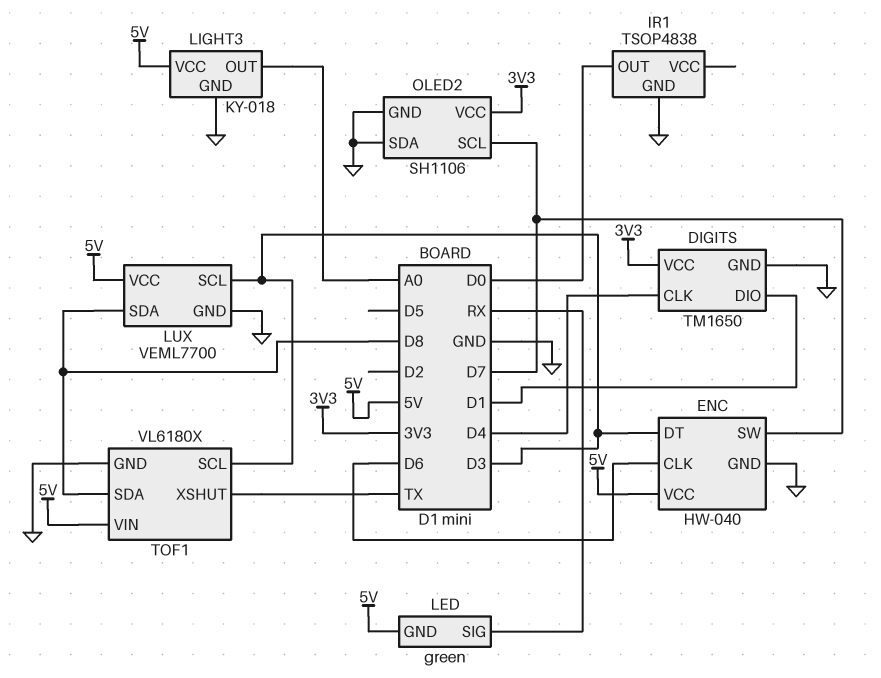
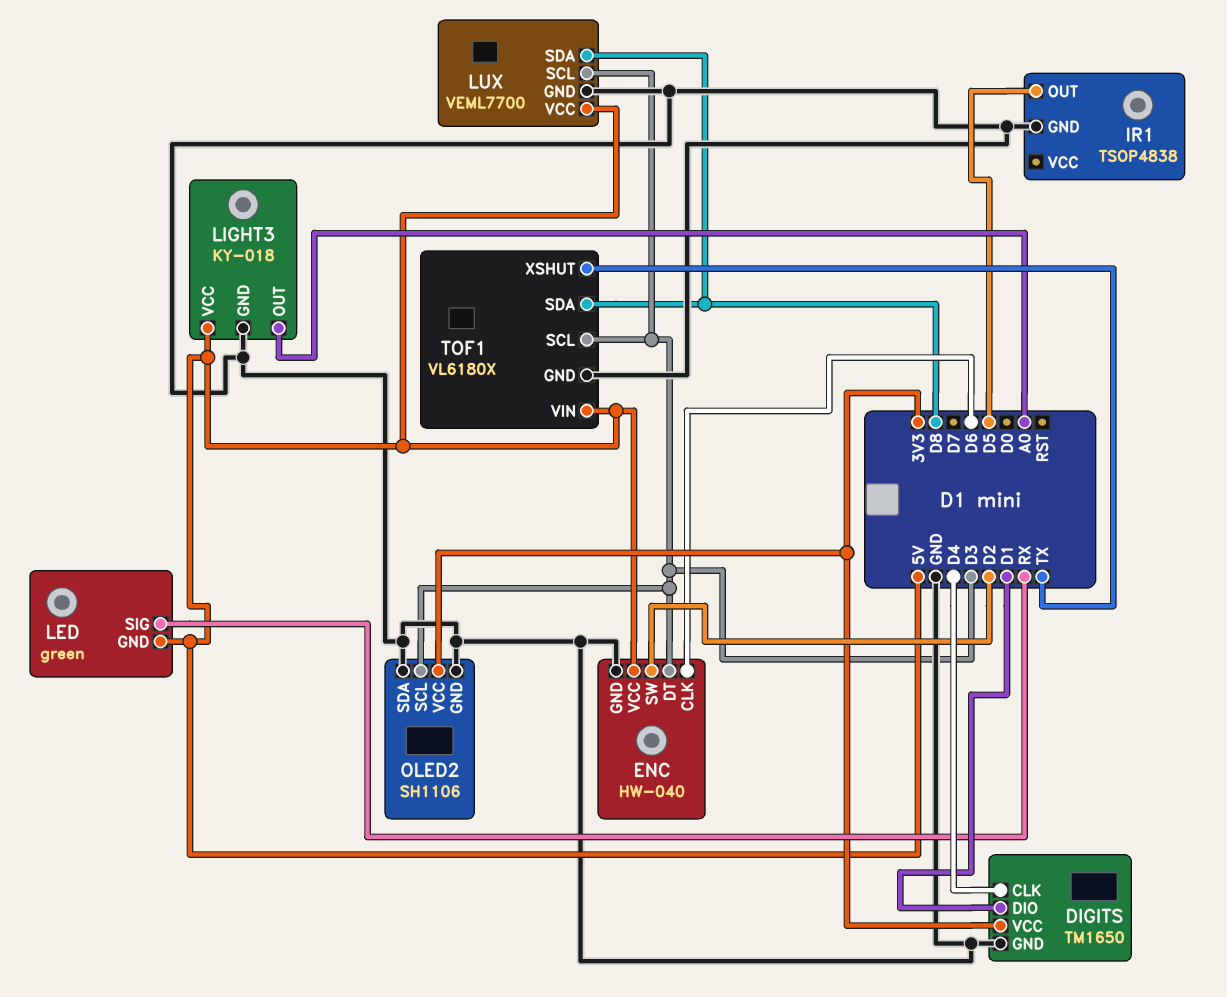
ENC pin SW: D7 -> D2
IR1 pin OUT: D0 -> D5
OLED2 pin SCL: D7 -> D3

